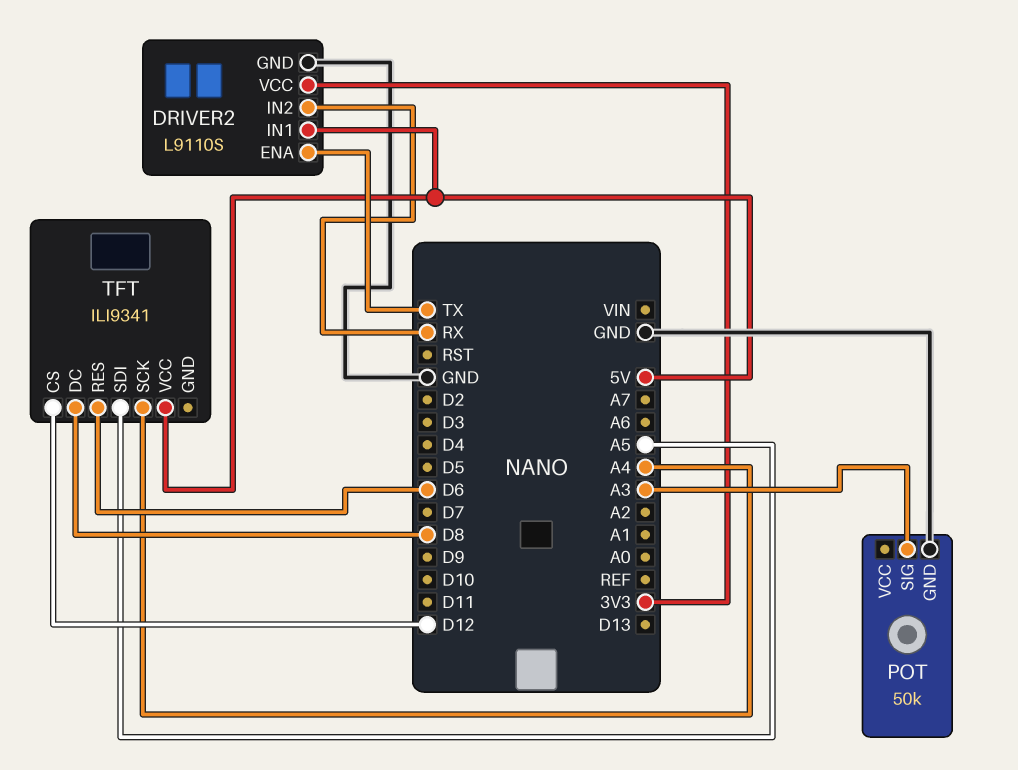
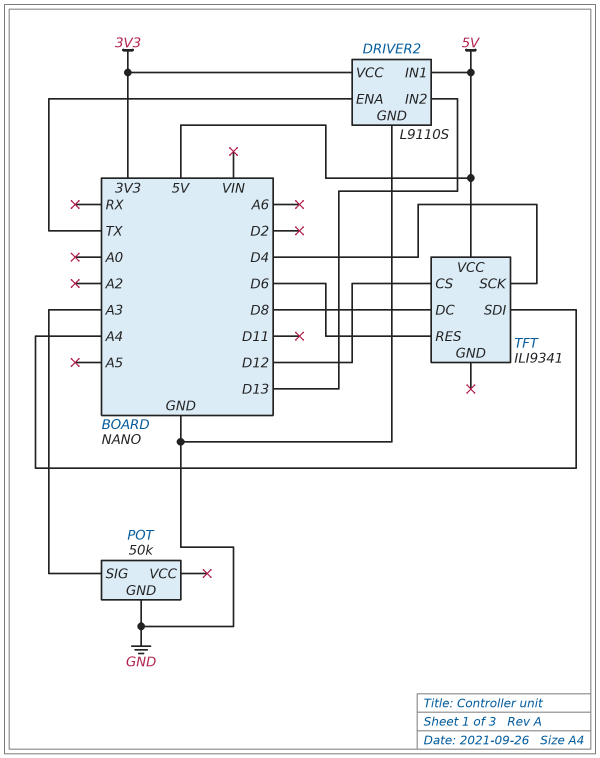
DRIVER2 pin IN2: RX -> D13
TFT pin SCK: A4 -> D4
TFT pin SDI: A5 -> A4

